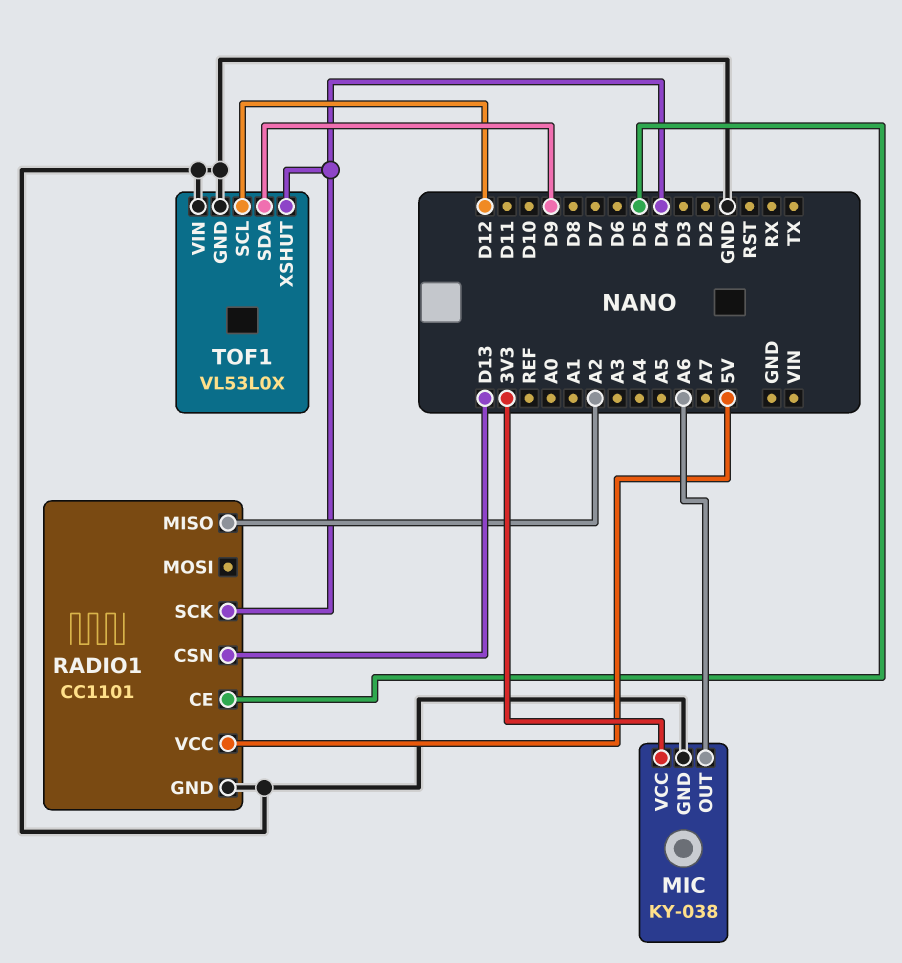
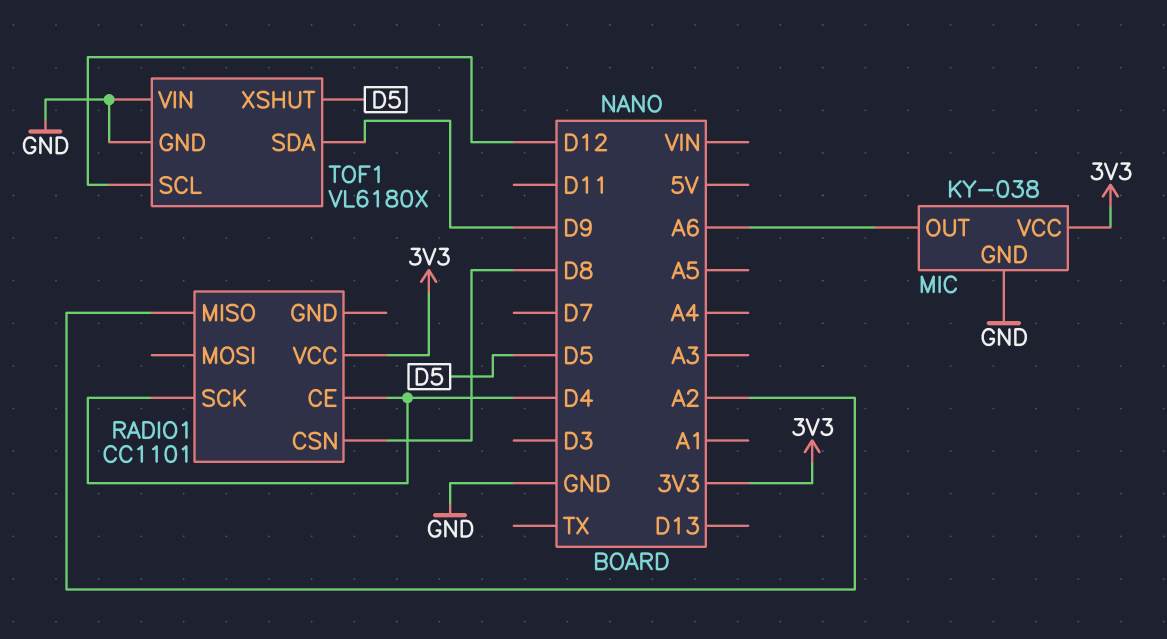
RADIO1 pin CE: D5 -> D4
RADIO1 pin CSN: D13 -> D8
RADIO1 pin GND: GND -> none
RADIO1 pin VCC: 5V -> 3V3
TOF1: VL53L0X -> VL6180X
TOF1 pin XSHUT: D4 -> D5

